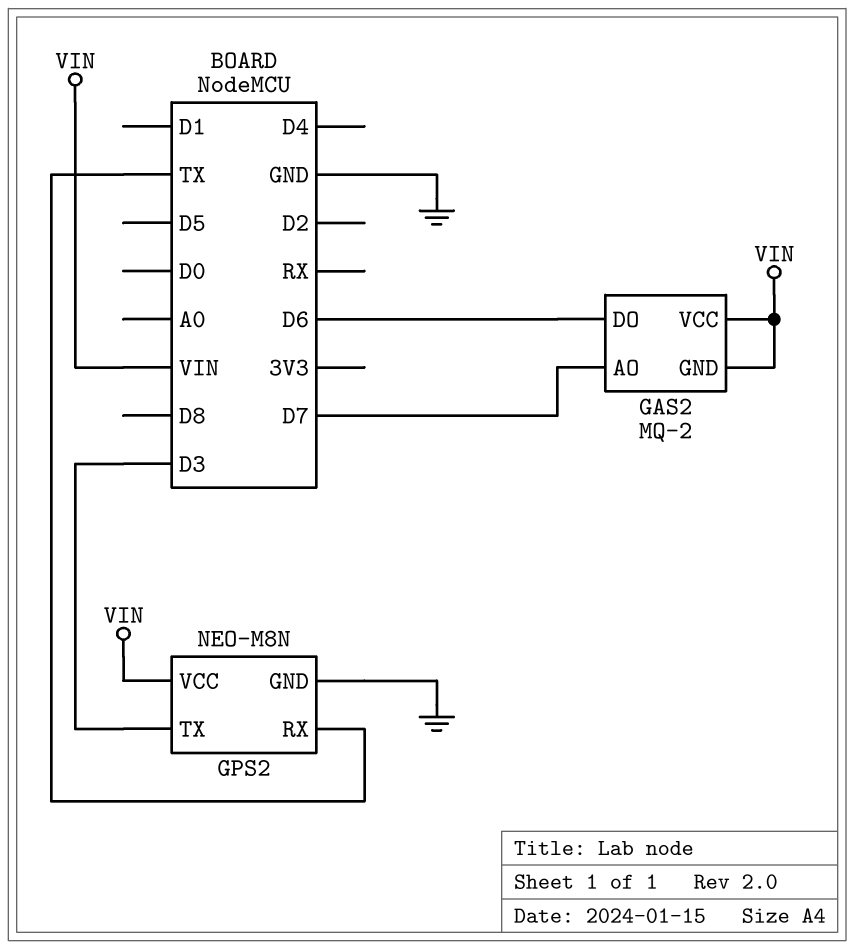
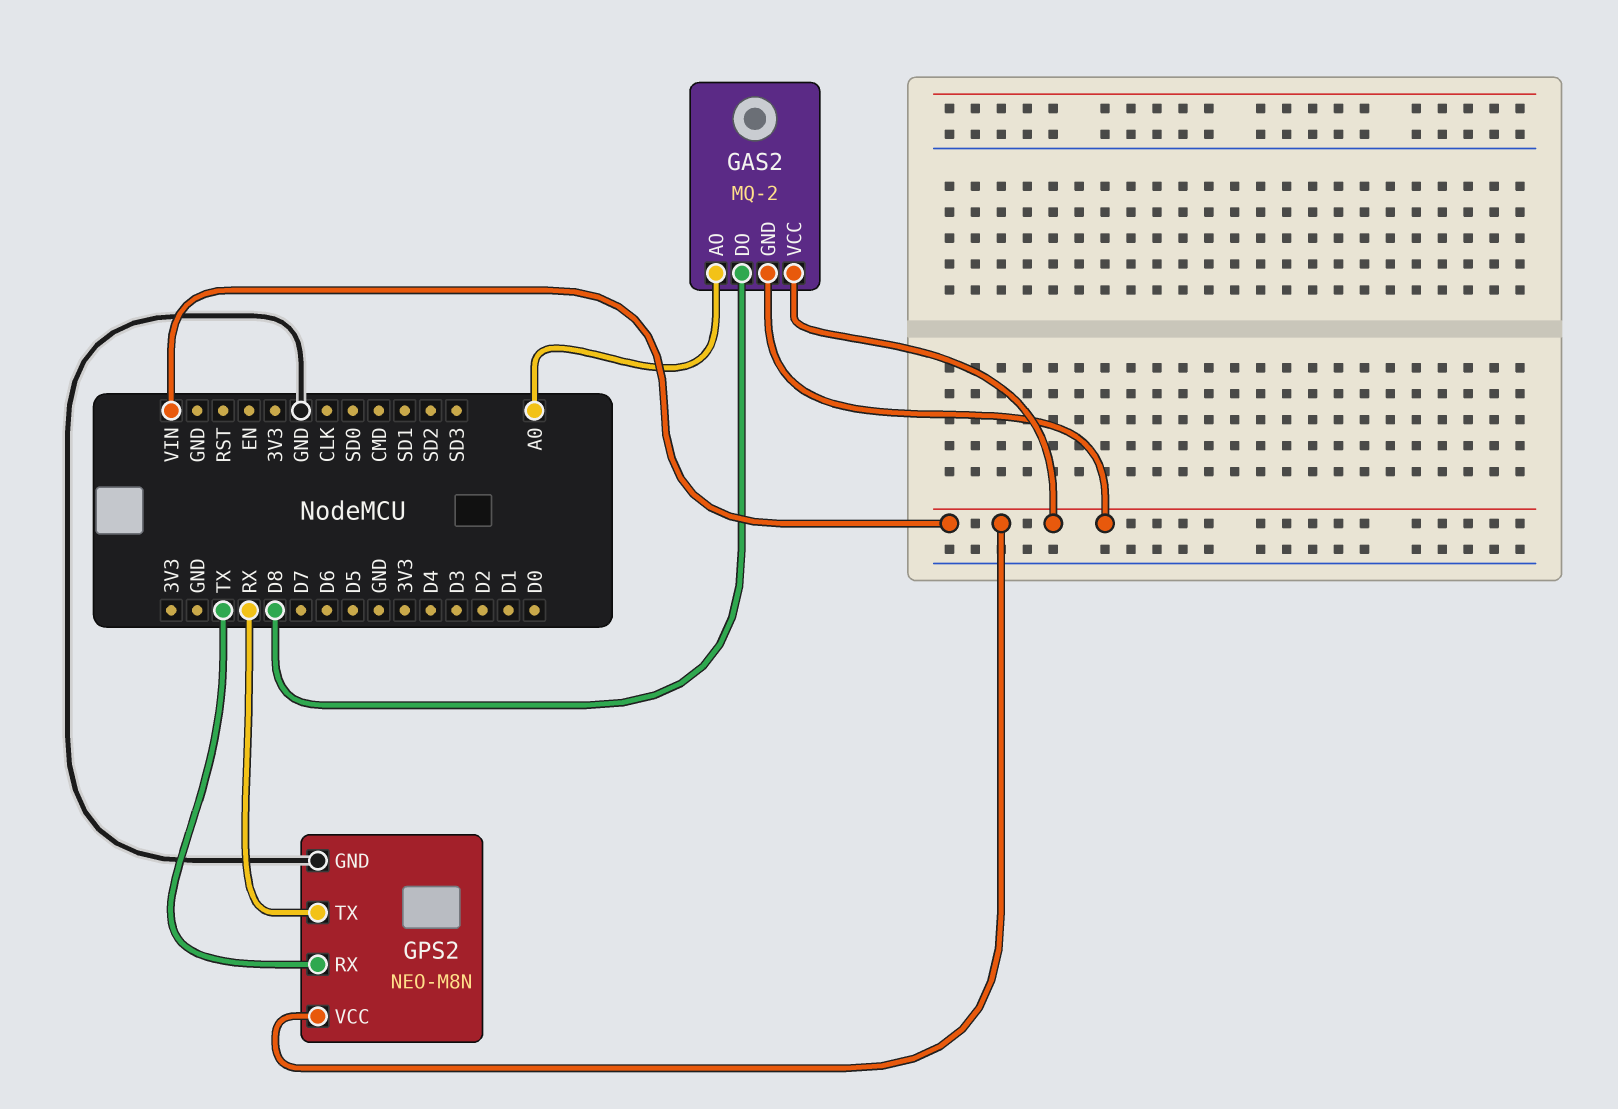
GAS2 pin AO: D7 -> A0
GAS2 pin DO: D6 -> D8
GPS2 pin TX: D3 -> RX

